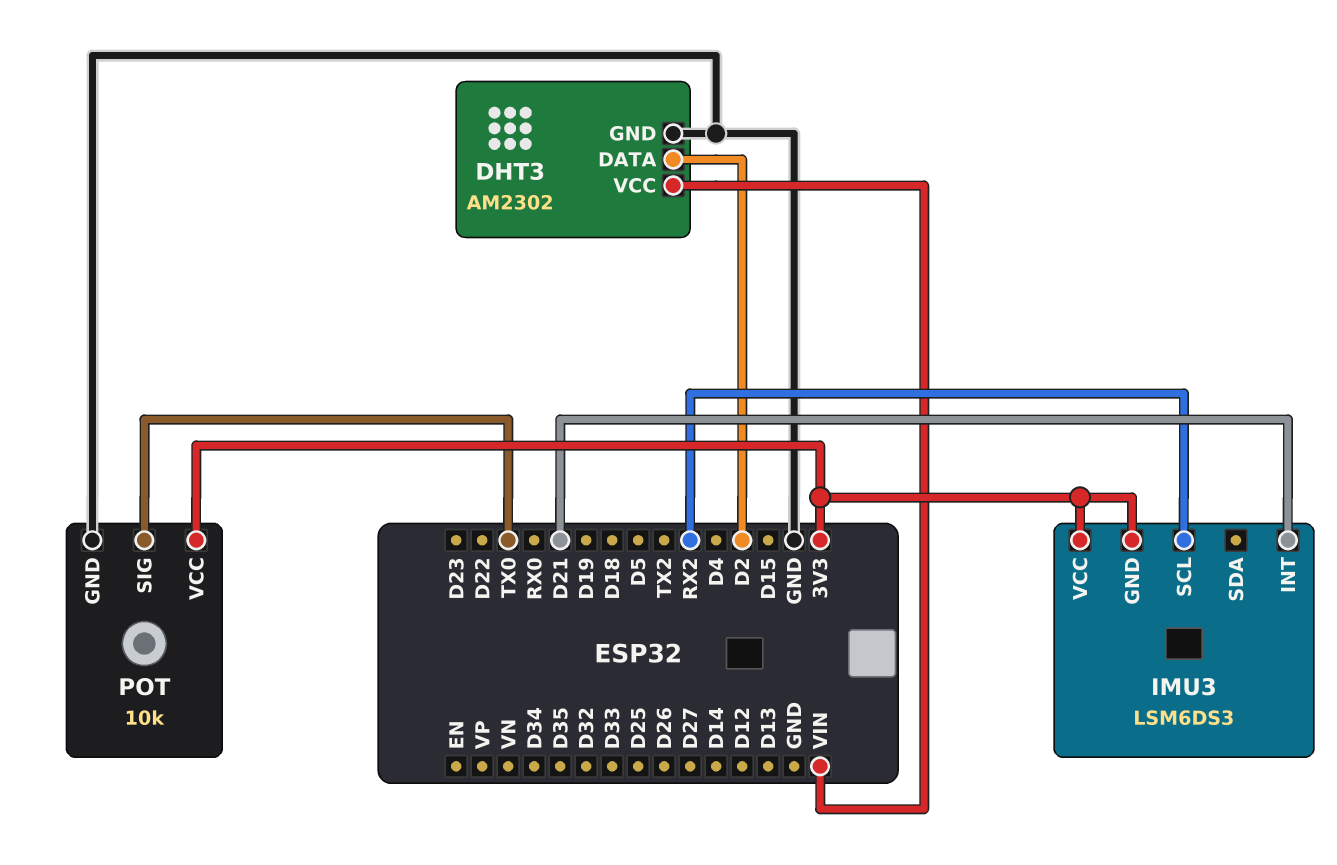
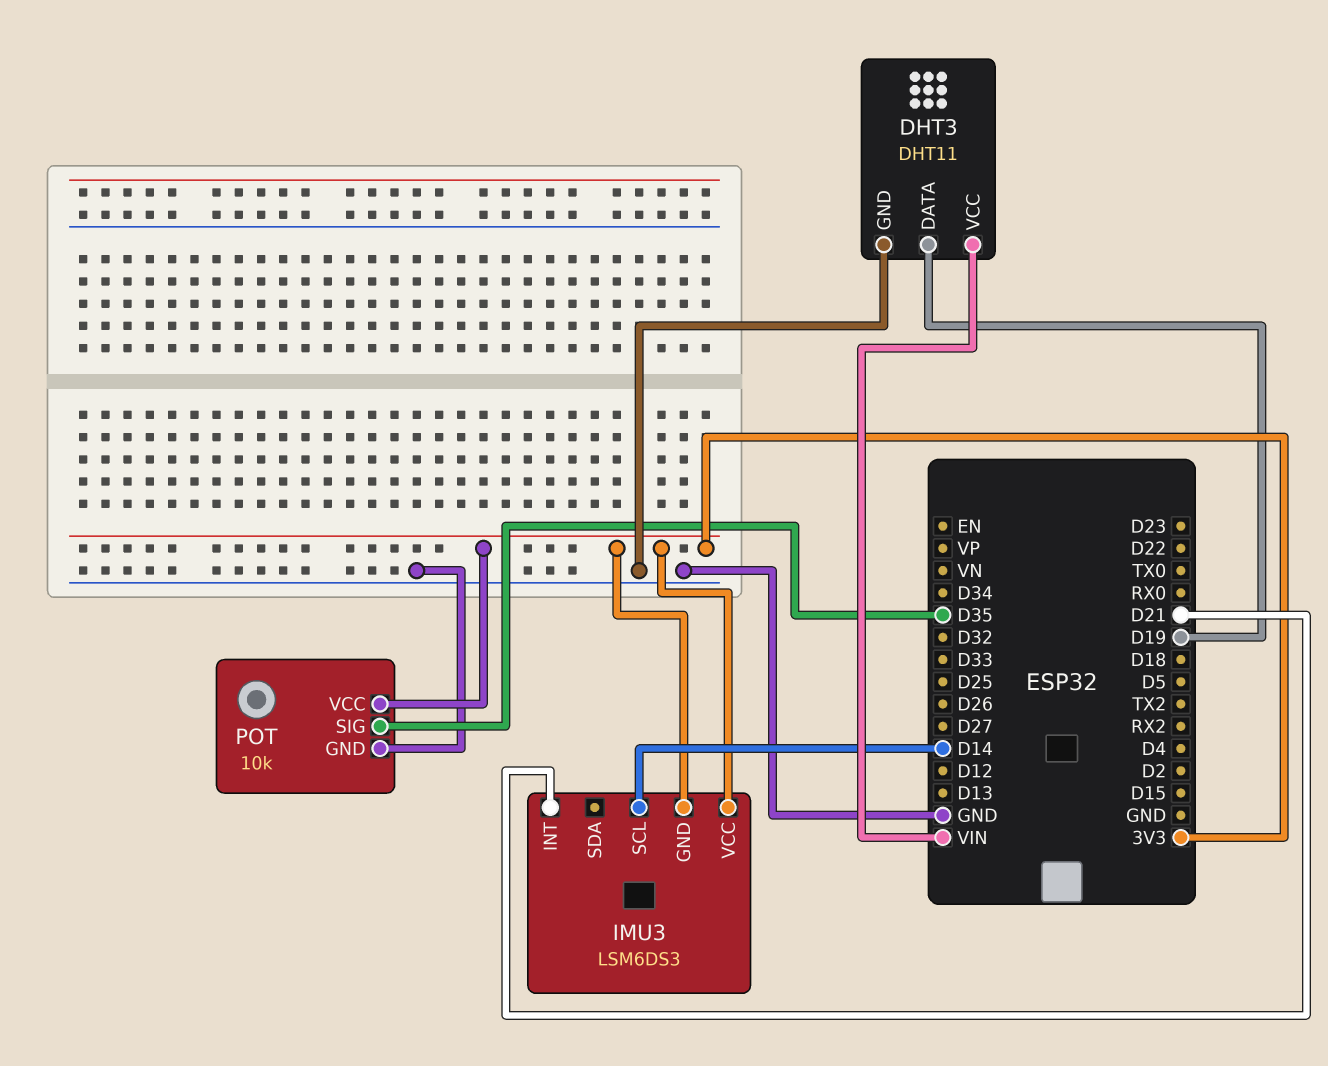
DHT3: AM2302 -> DHT11
DHT3 pin DATA: D2 -> D19
IMU3 pin SCL: RX2 -> D14
POT pin SIG: TX0 -> D35

